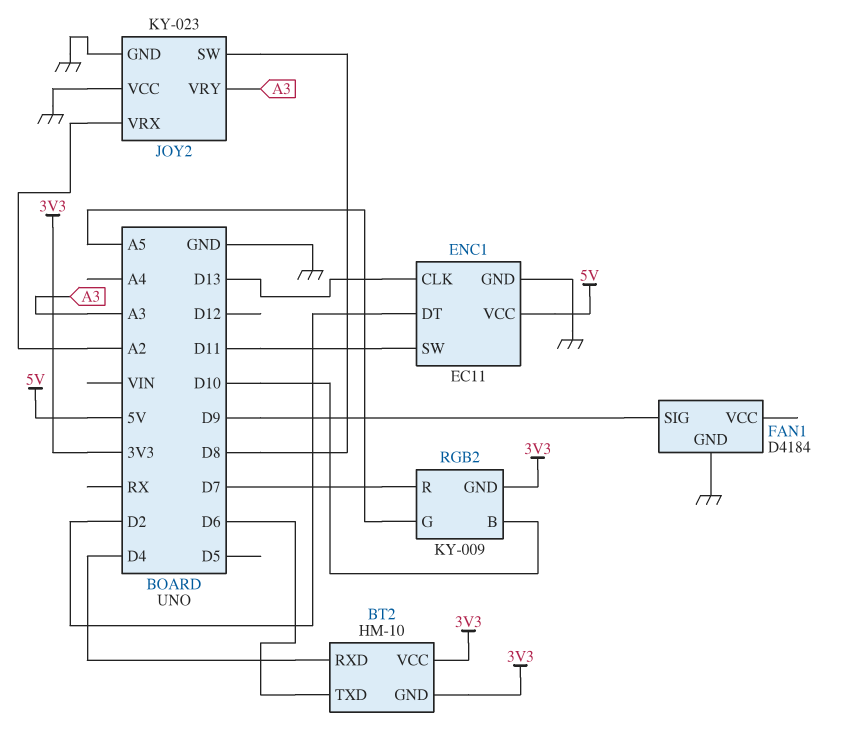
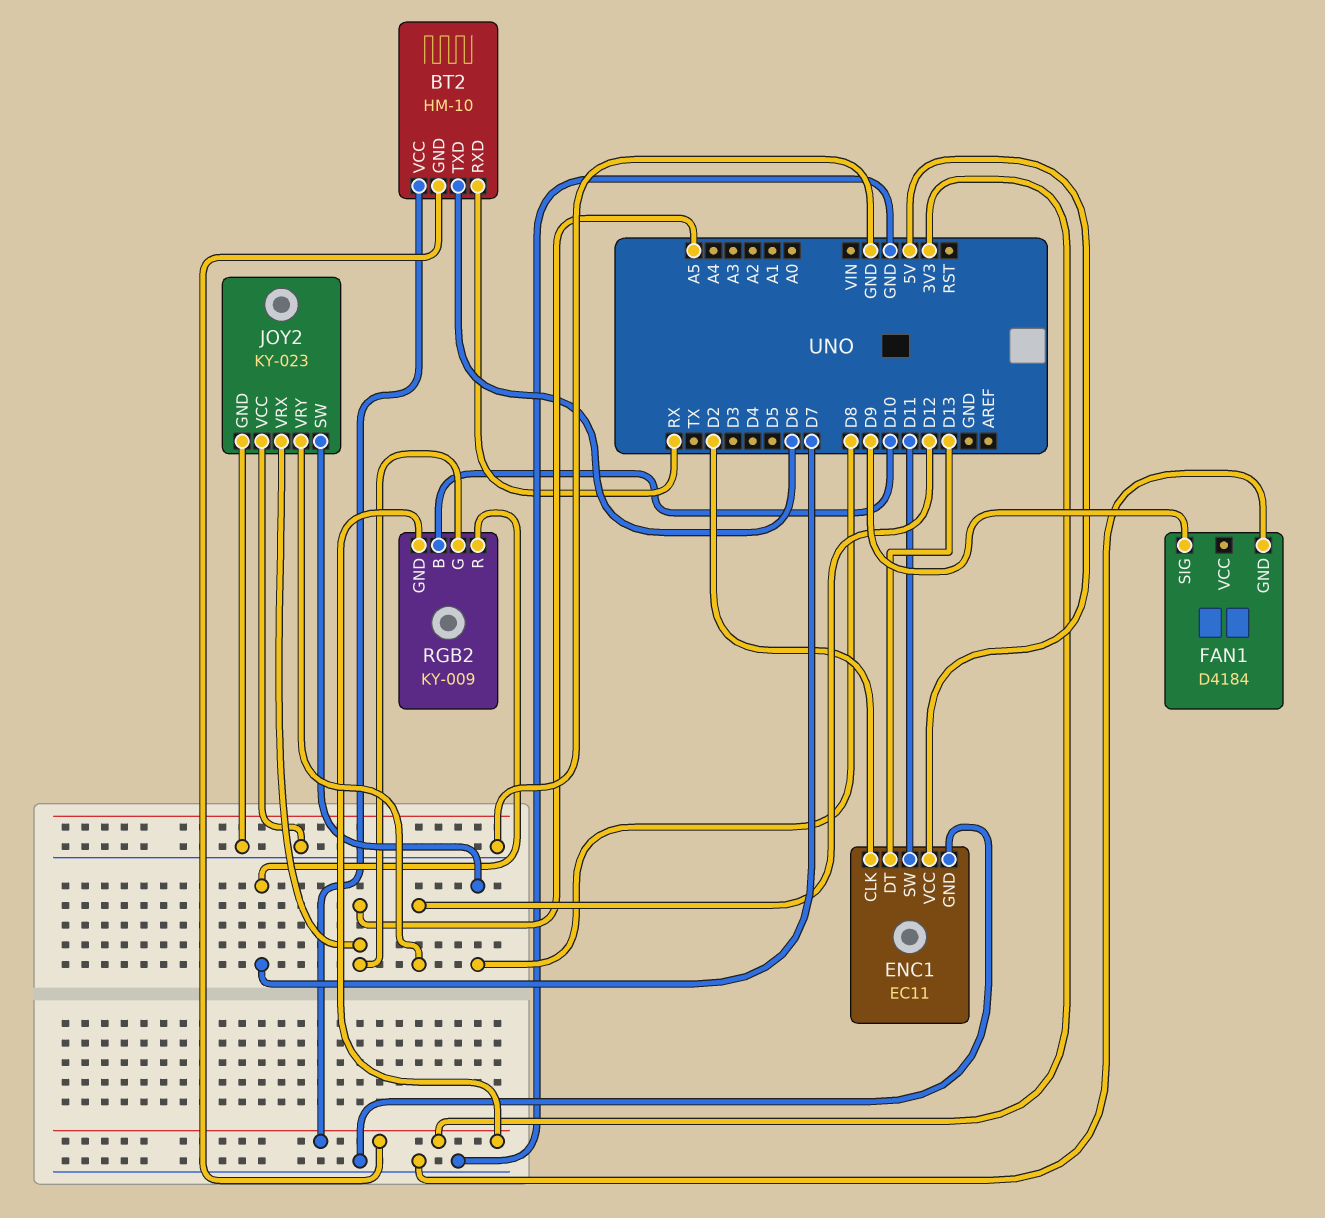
BT2 pin RXD: D4 -> RX
ENC1 pin CLK: D13 -> D2
ENC1 pin DT: D2 -> D13
JOY2 pin VRX: A2 -> A5
JOY2 pin VRY: A3 -> D12

